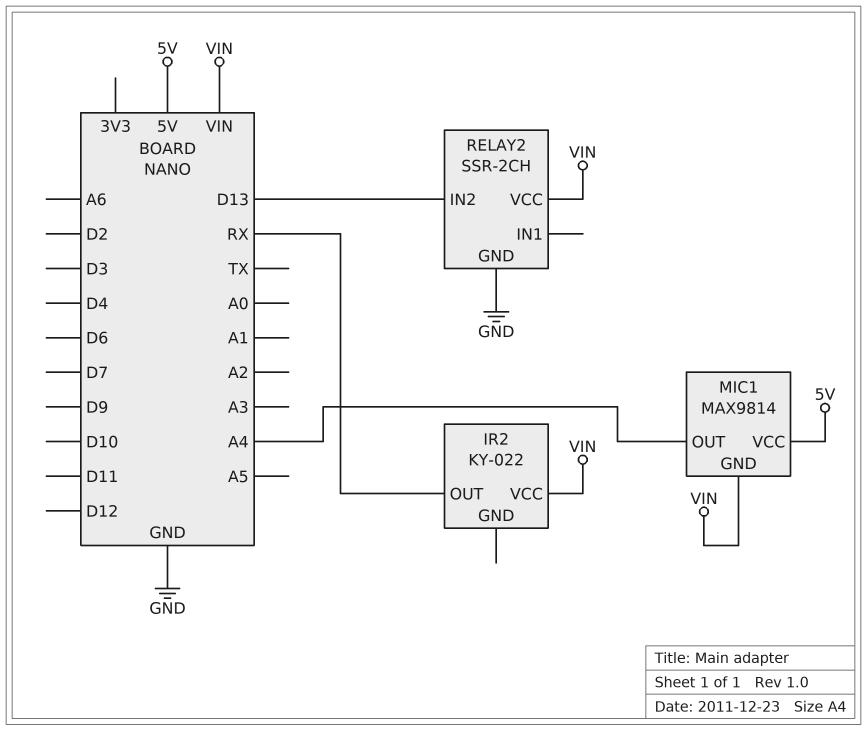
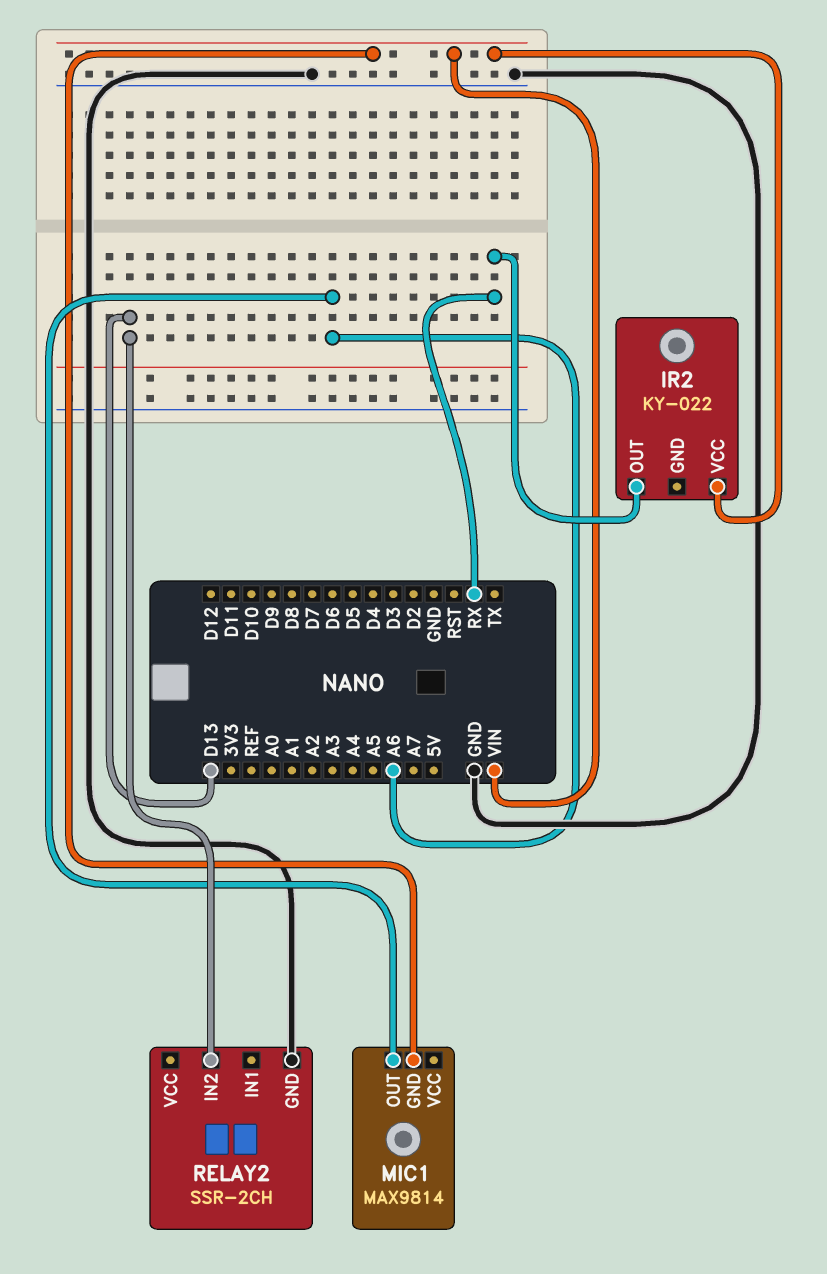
MIC1 pin OUT: A4 -> A6
MIC1 pin VCC: 5V -> none
RELAY2 pin VCC: VIN -> none

